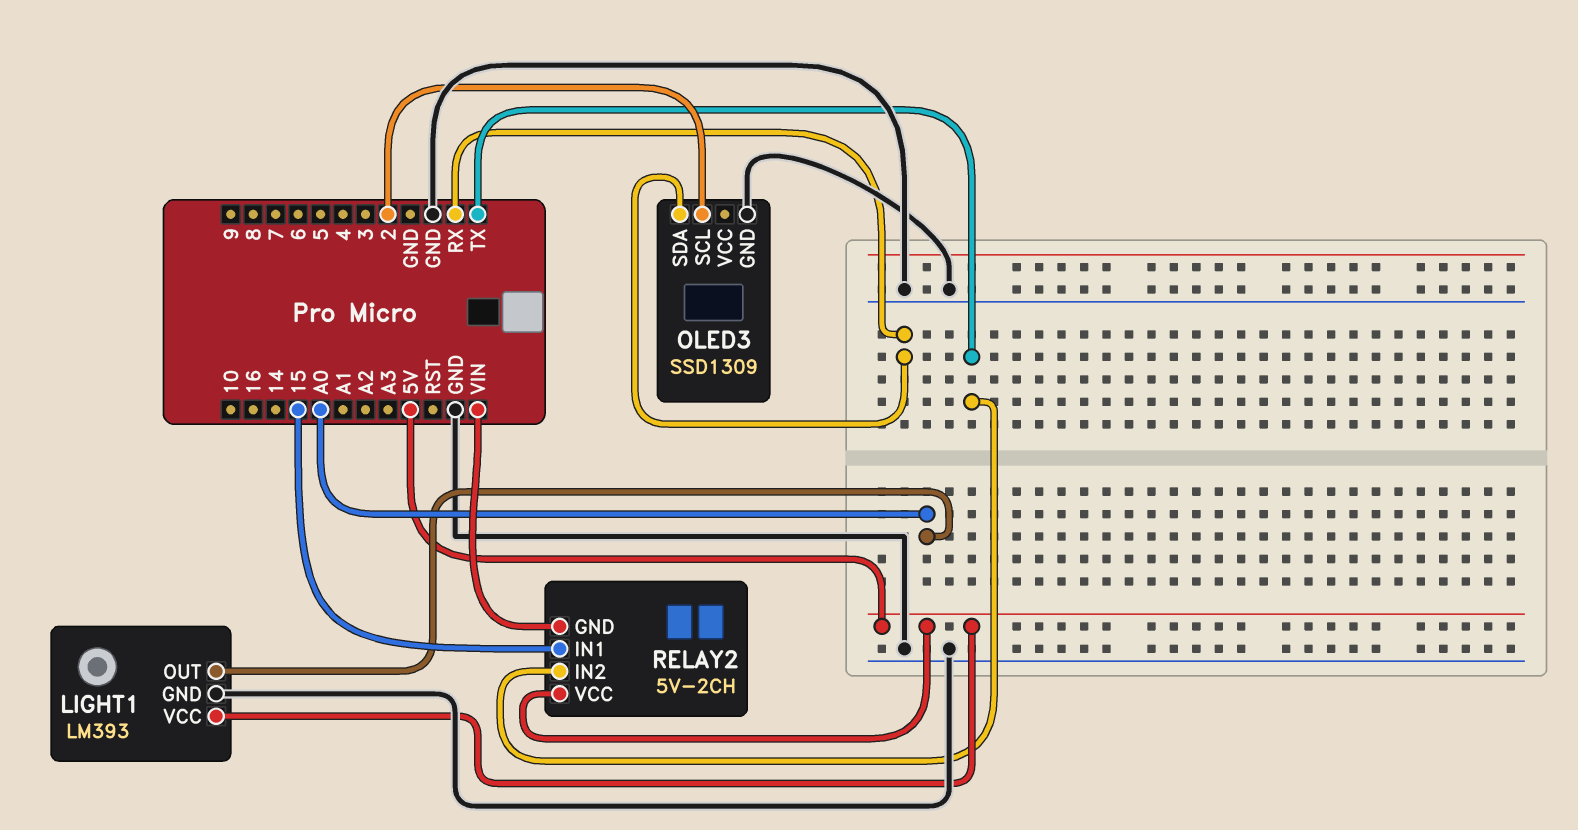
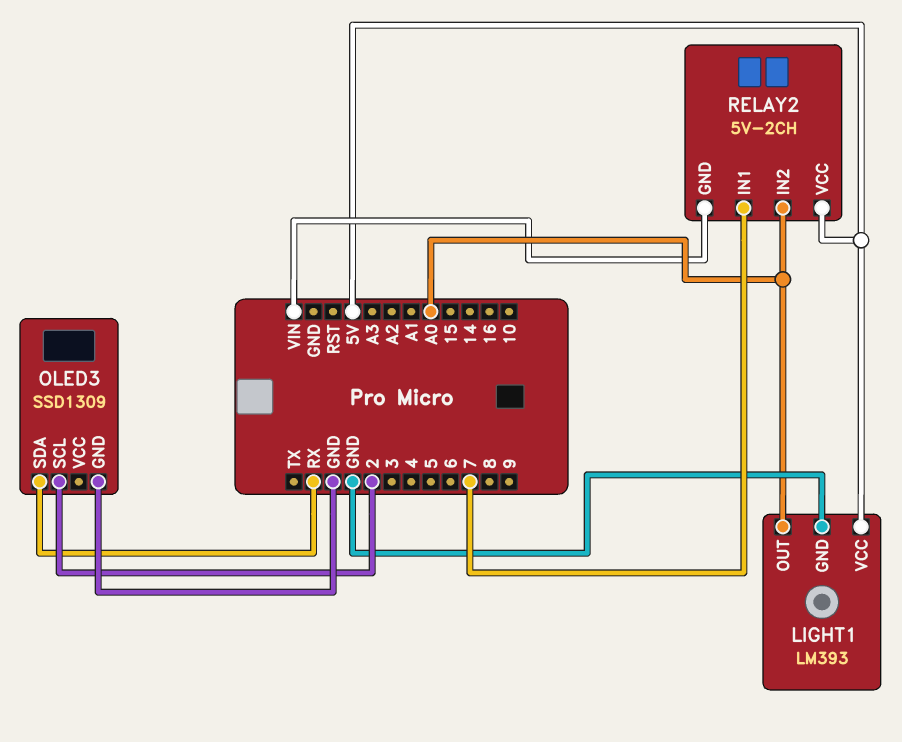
RELAY2 pin IN1: 15 -> 7
RELAY2 pin IN2: TX -> A0

